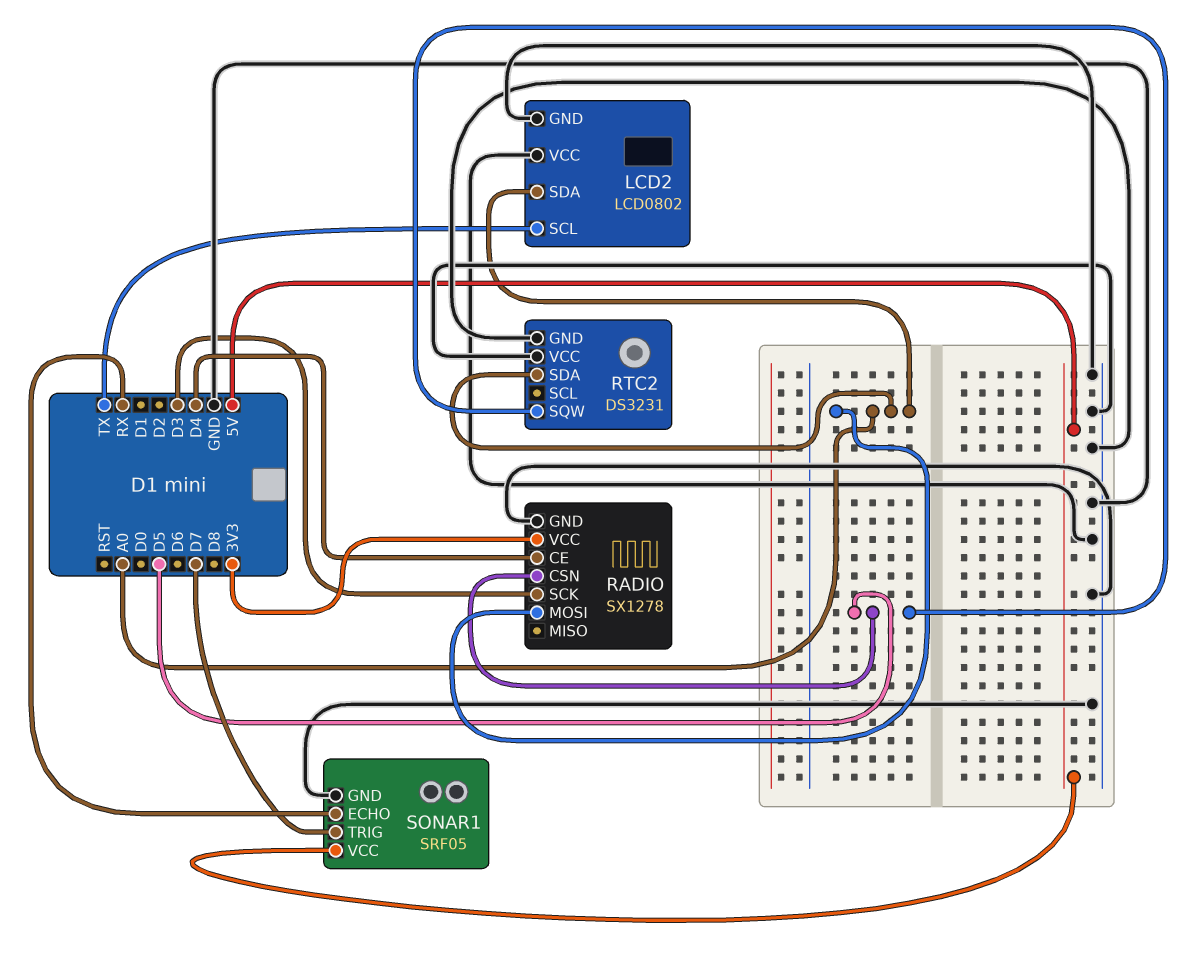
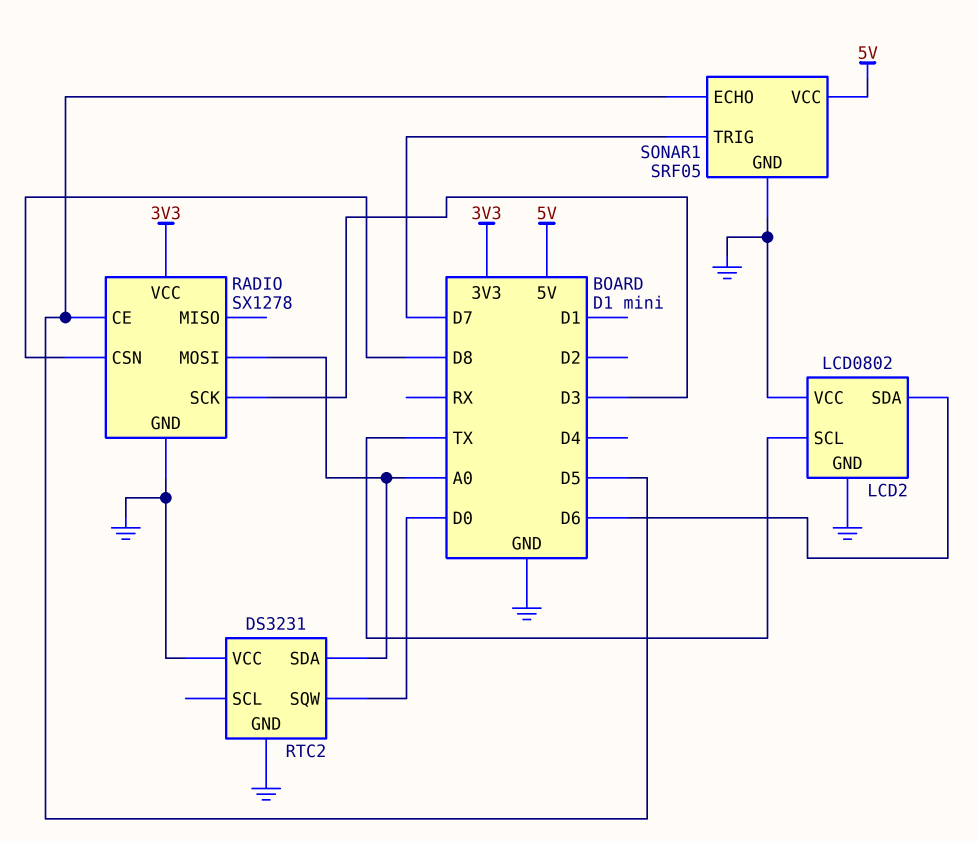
LCD2 pin SDA: A0 -> D6
RADIO pin CE: D4 -> D5
RADIO pin CSN: D5 -> D8
RTC2 pin SQW: D5 -> D0
SONAR1 pin ECHO: RX -> D5

